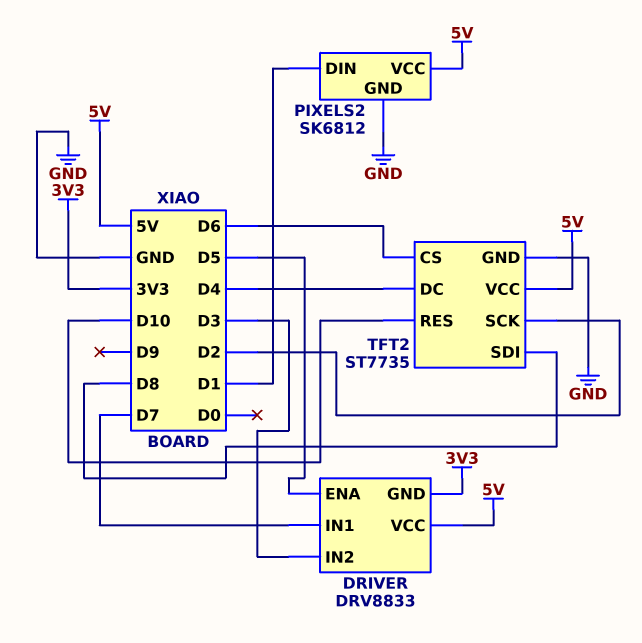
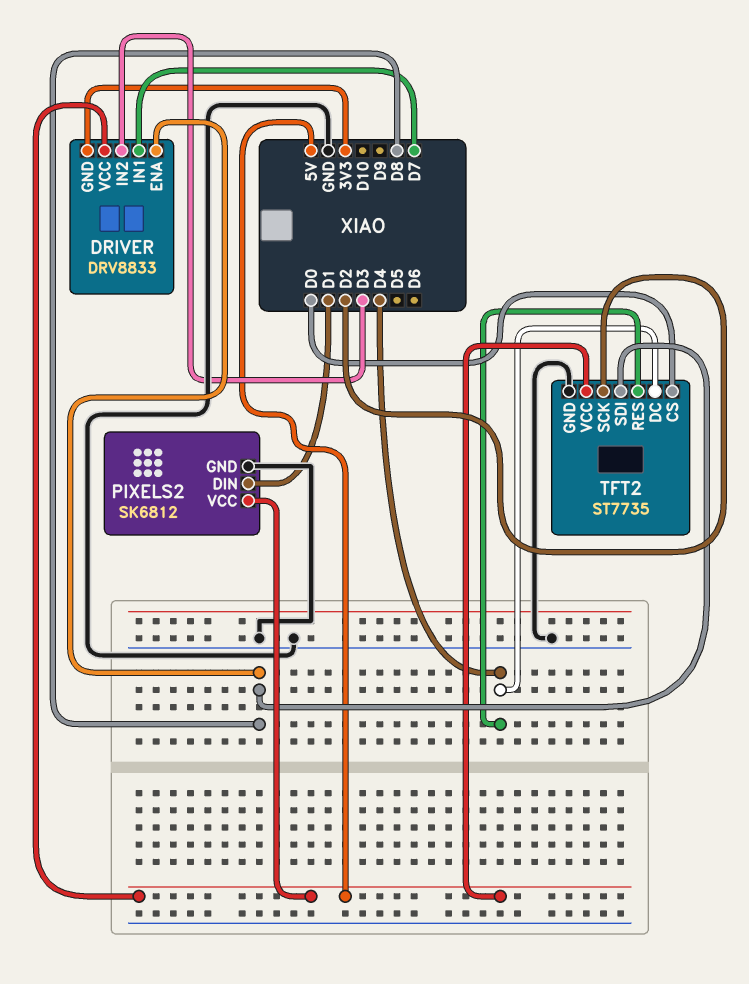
DRIVER pin ENA: D5 -> D8
TFT2 pin CS: D6 -> D0
TFT2 pin RES: D10 -> D4

